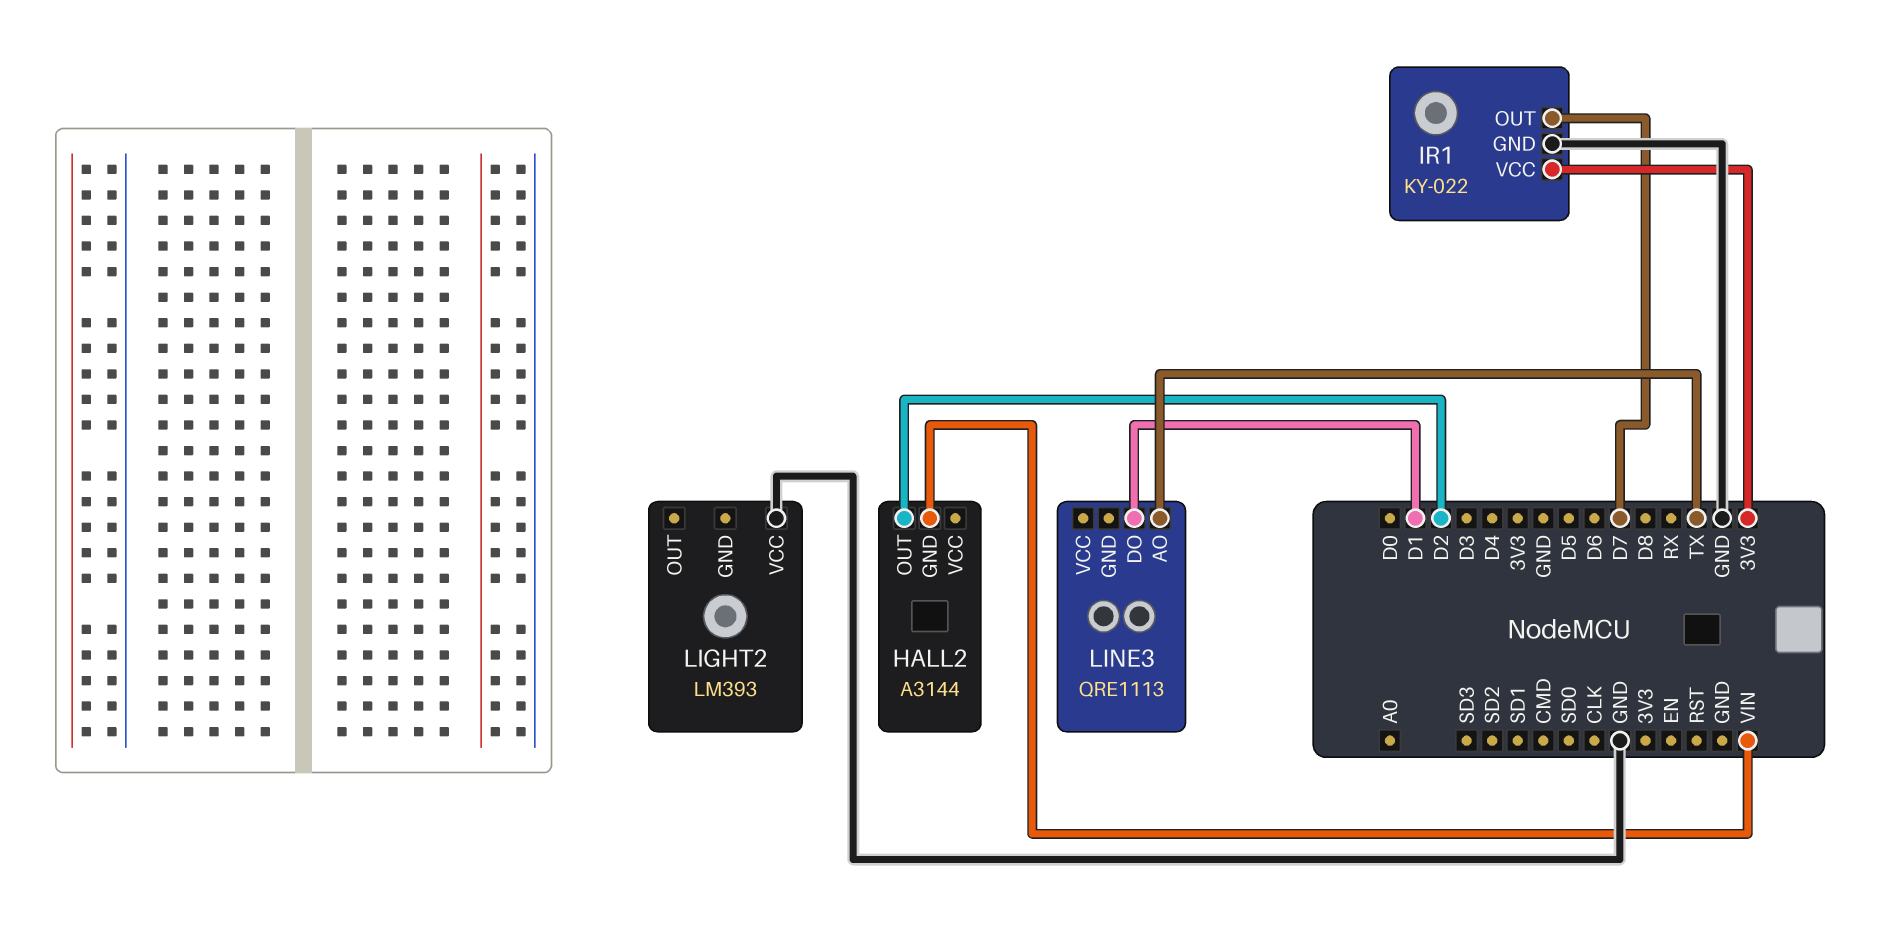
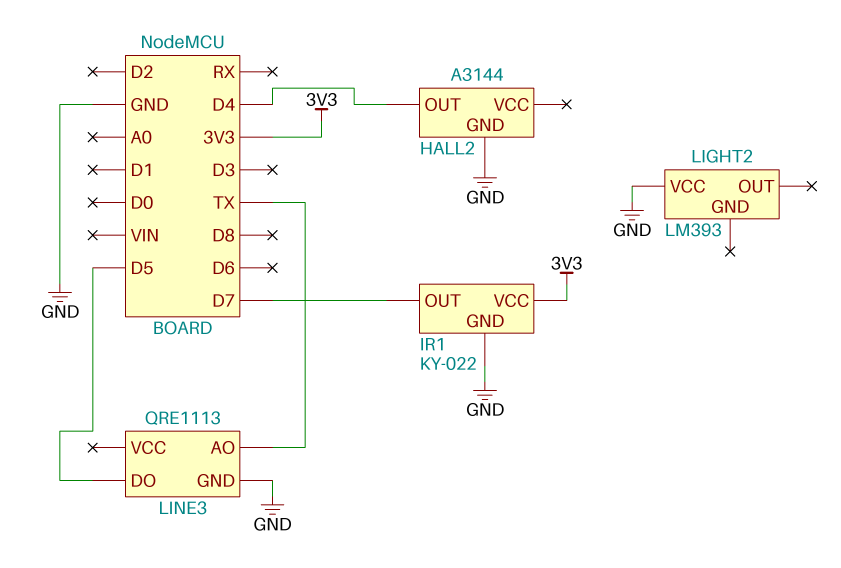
HALL2 pin GND: VIN -> GND
HALL2 pin OUT: D2 -> D4
LINE3 pin DO: D1 -> D5
LINE3 pin GND: none -> GND

